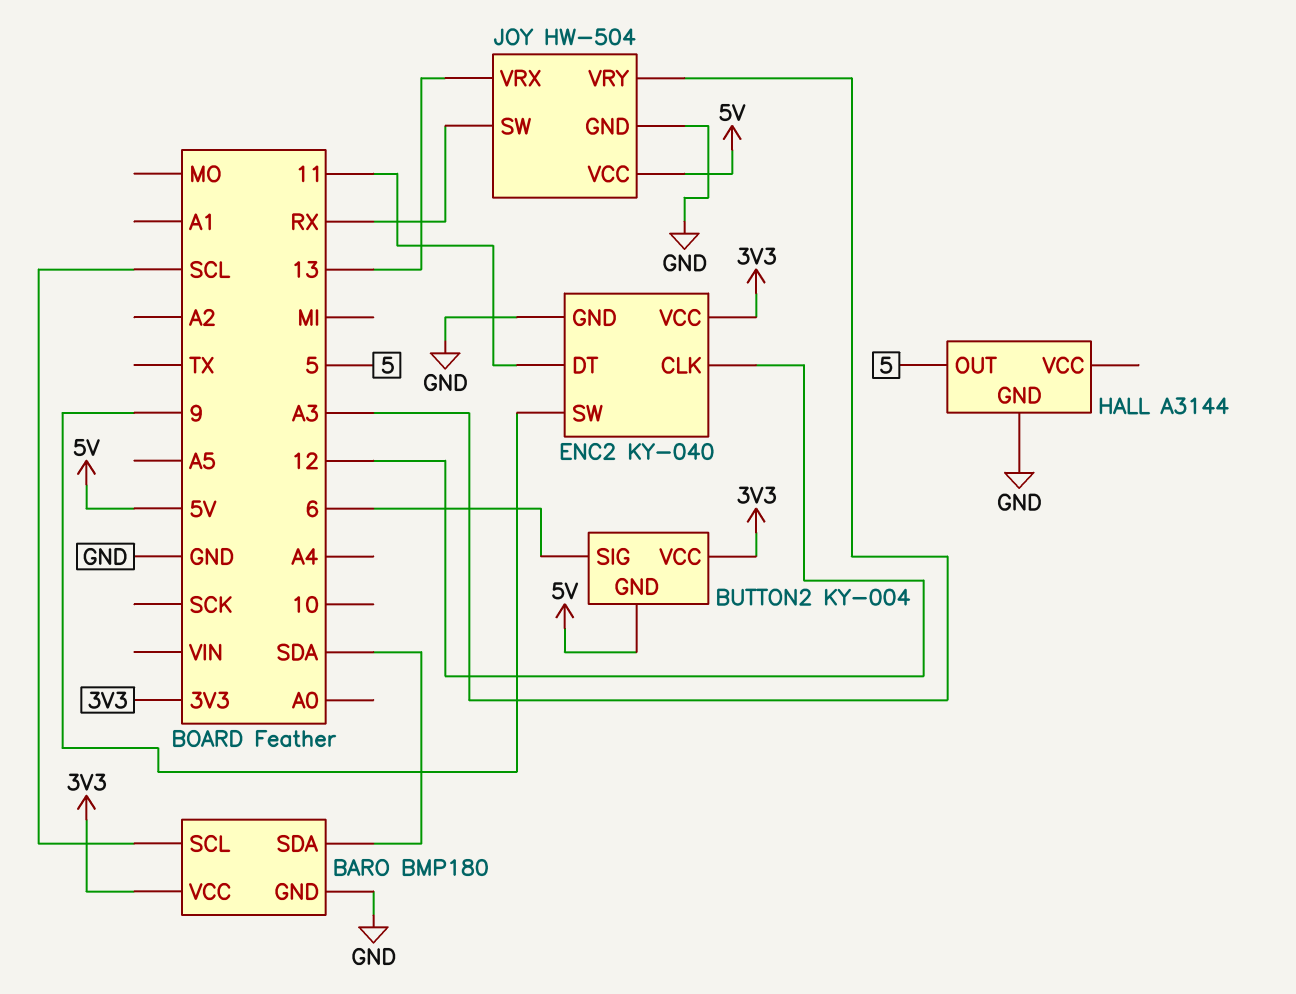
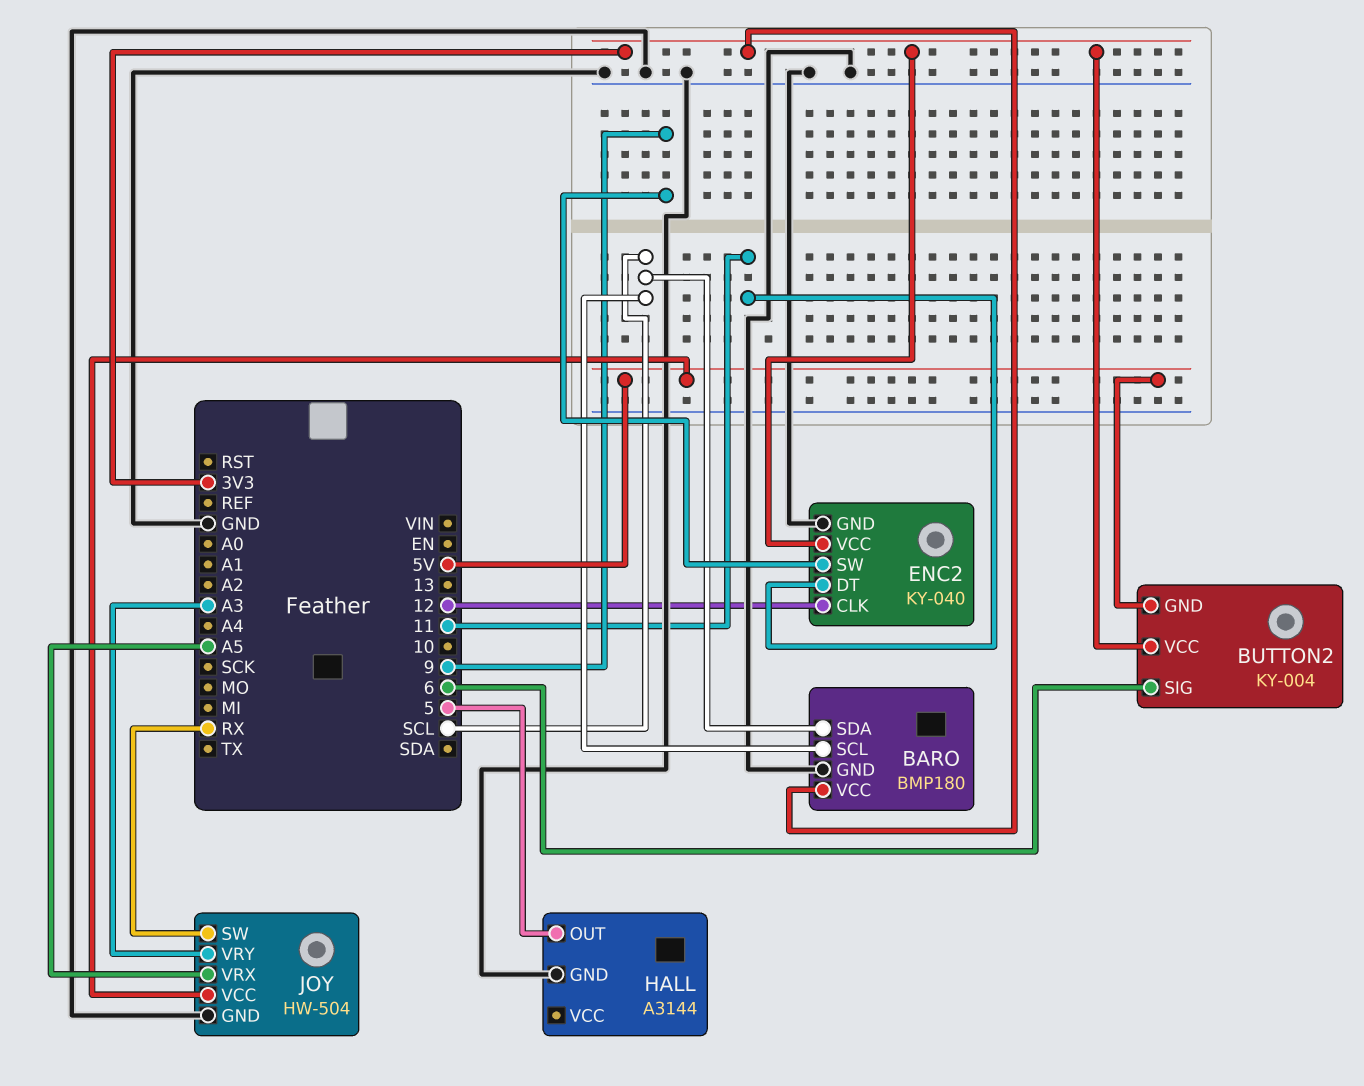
BARO pin SDA: SDA -> SCL
JOY pin VRX: 13 -> A5

